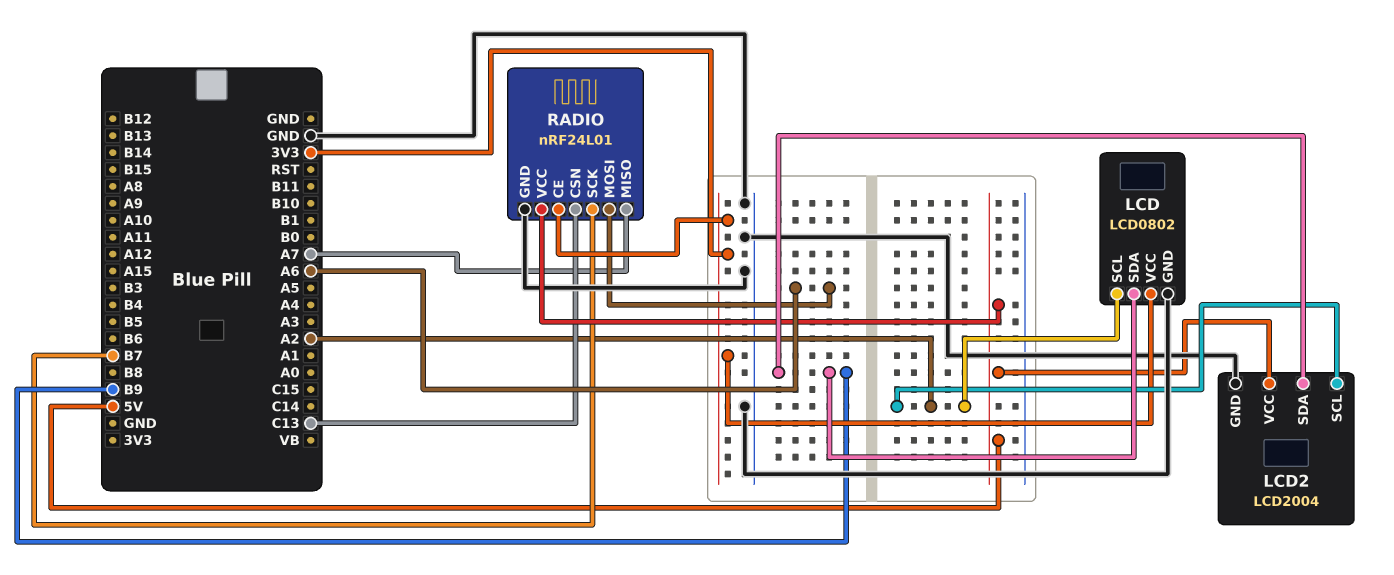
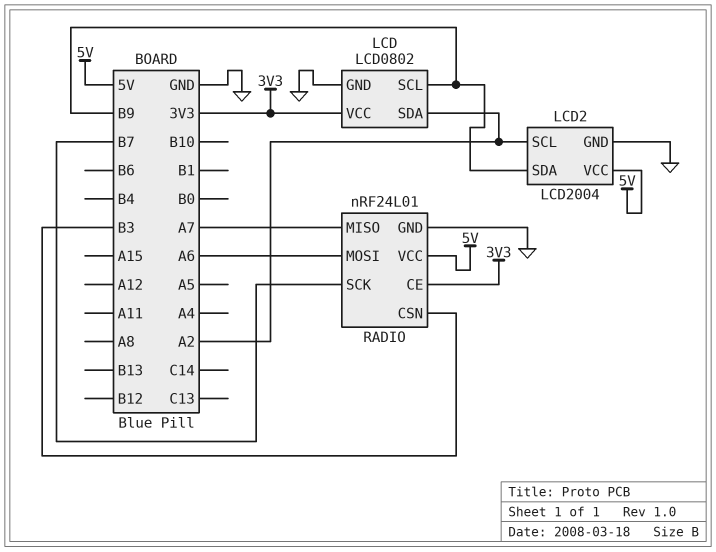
LCD pin SCL: A2 -> B9
LCD pin SDA: B9 -> A2
RADIO pin CSN: C13 -> B3

